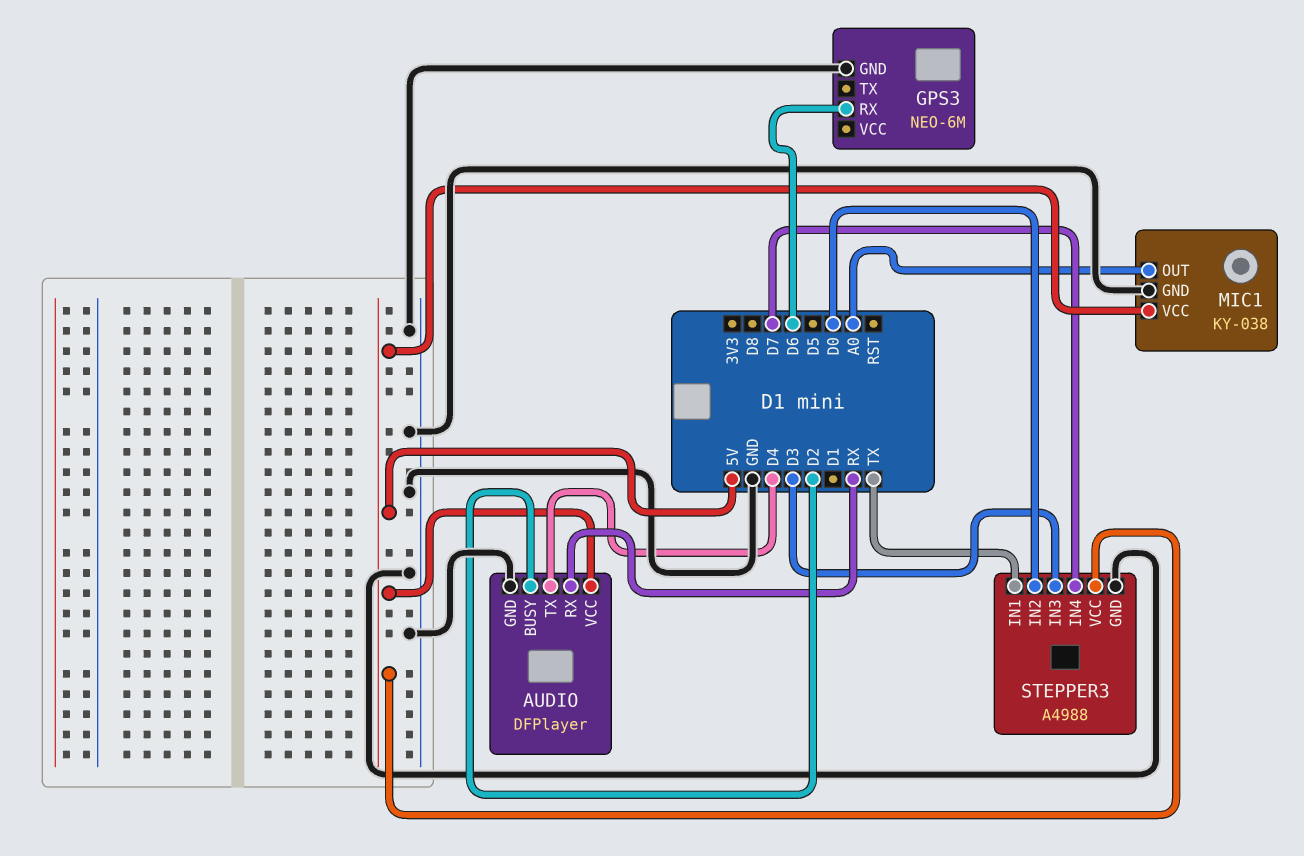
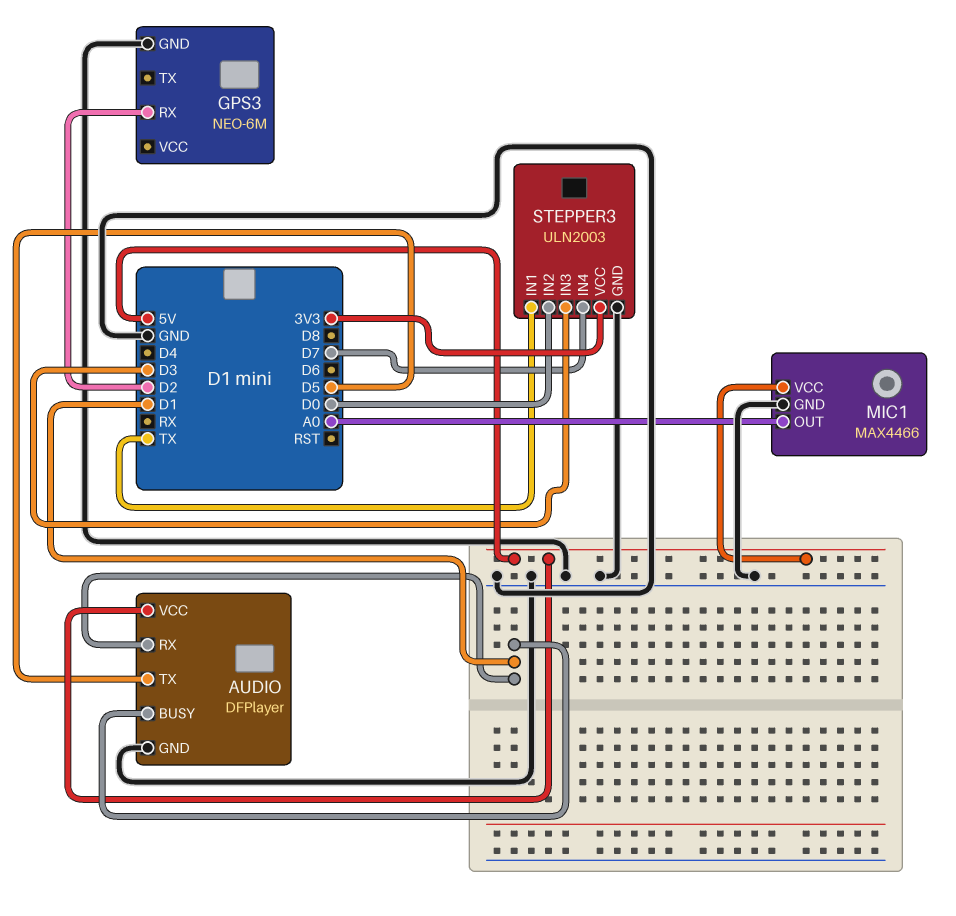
AUDIO pin BUSY: D2 -> D1
AUDIO pin RX: RX -> D1
AUDIO pin TX: D4 -> D5
GPS3 pin RX: D6 -> D2
MIC1: KY-038 -> MAX4466
STEPPER3: A4988 -> ULN2003
STEPPER3 pin VCC: 5V -> 3V3

